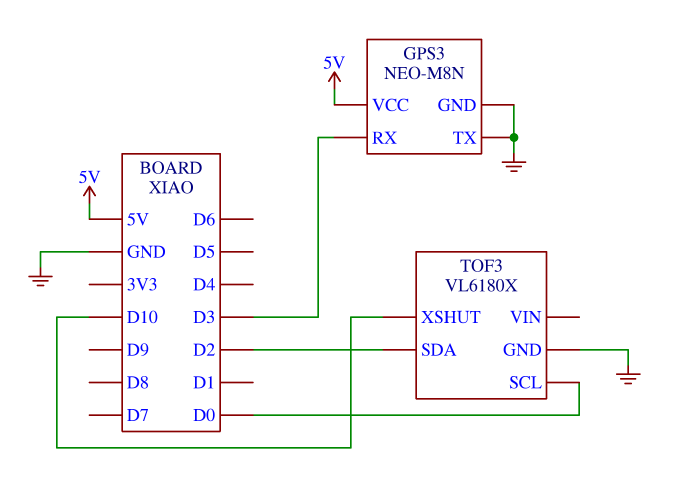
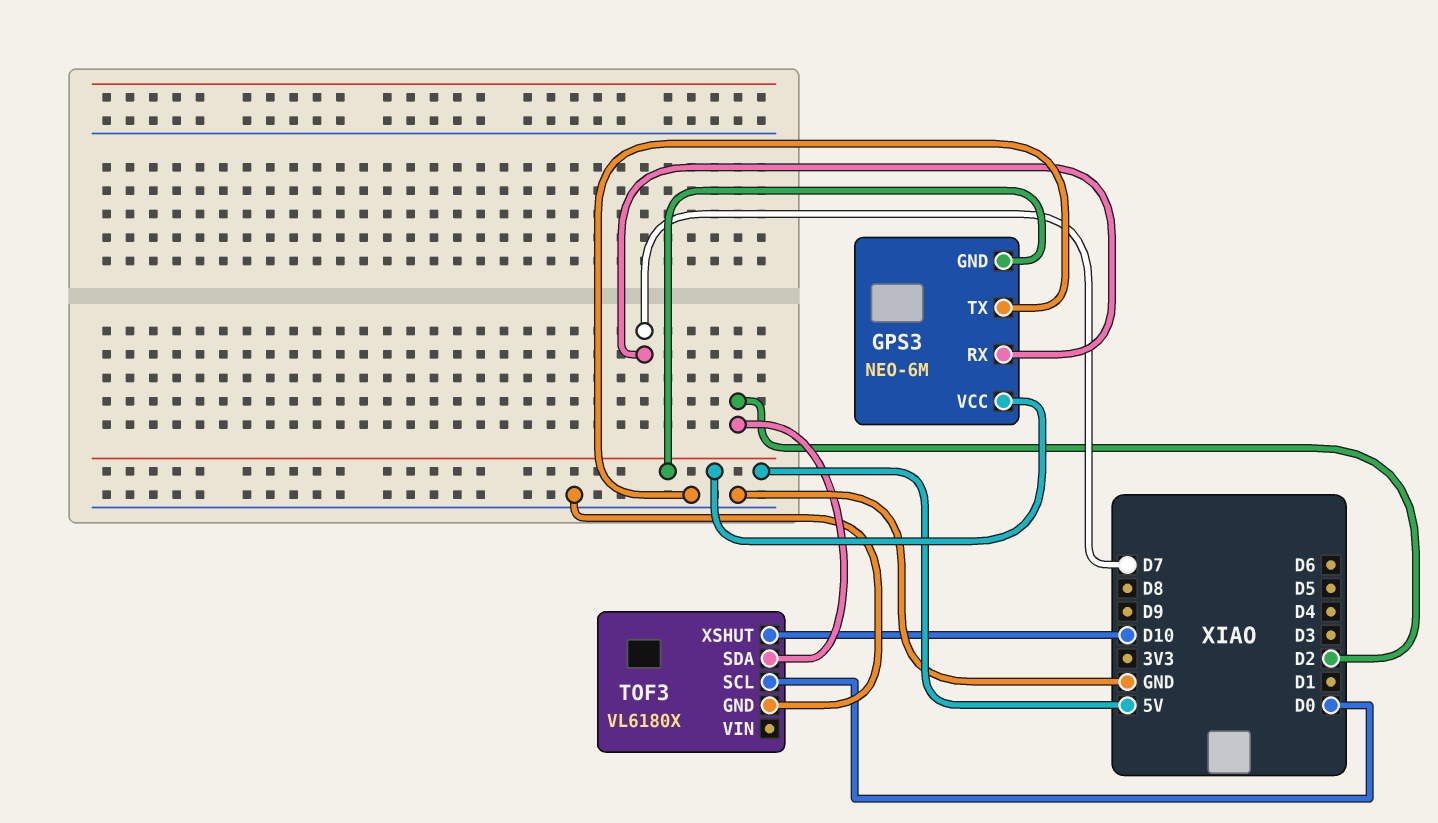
GPS3: NEO-M8N -> NEO-6M
GPS3 pin GND: GND -> 5V
GPS3 pin RX: D3 -> D7

